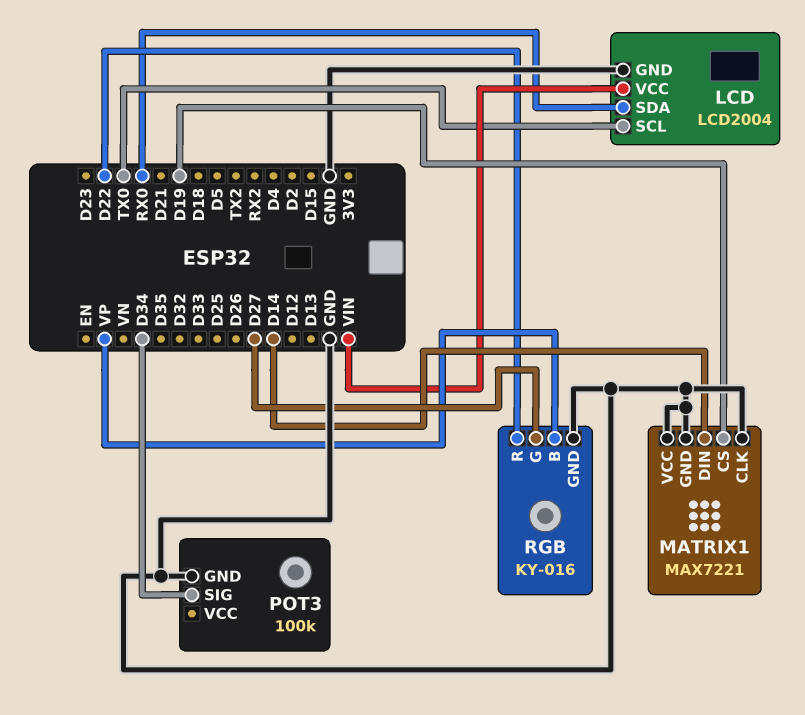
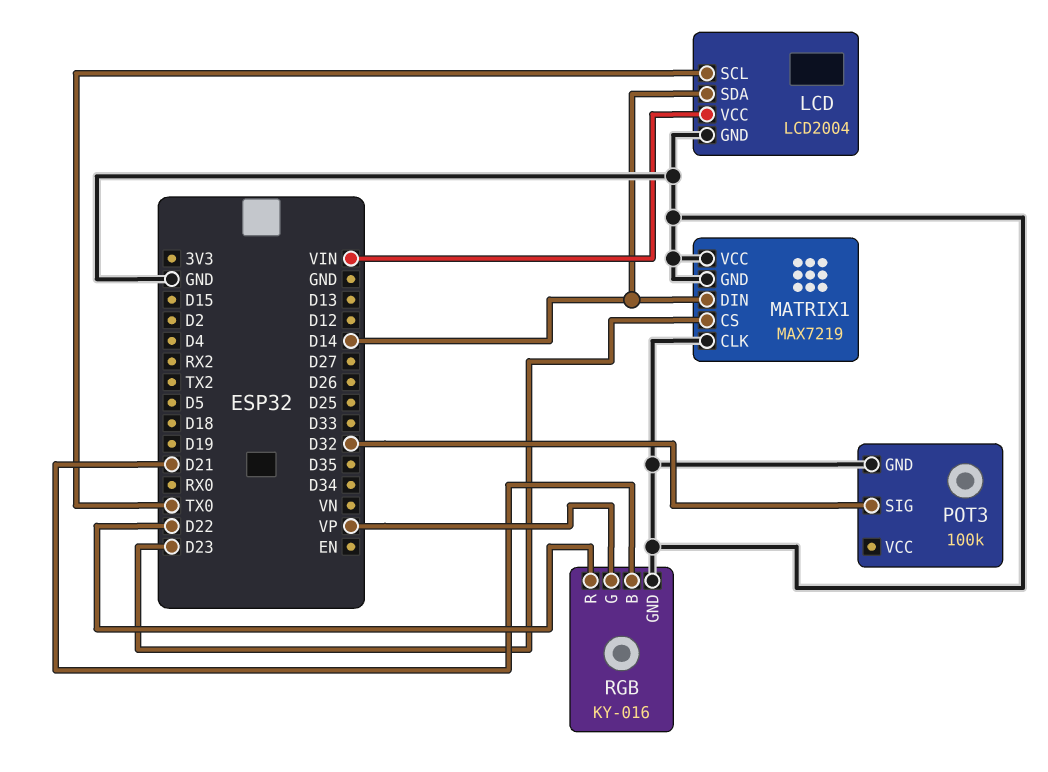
LCD pin SDA: RX0 -> D14
MATRIX1: MAX7221 -> MAX7219
MATRIX1 pin CS: D19 -> D23
POT3 pin SIG: D34 -> D32
RGB pin B: VP -> D21
RGB pin G: D27 -> VP

